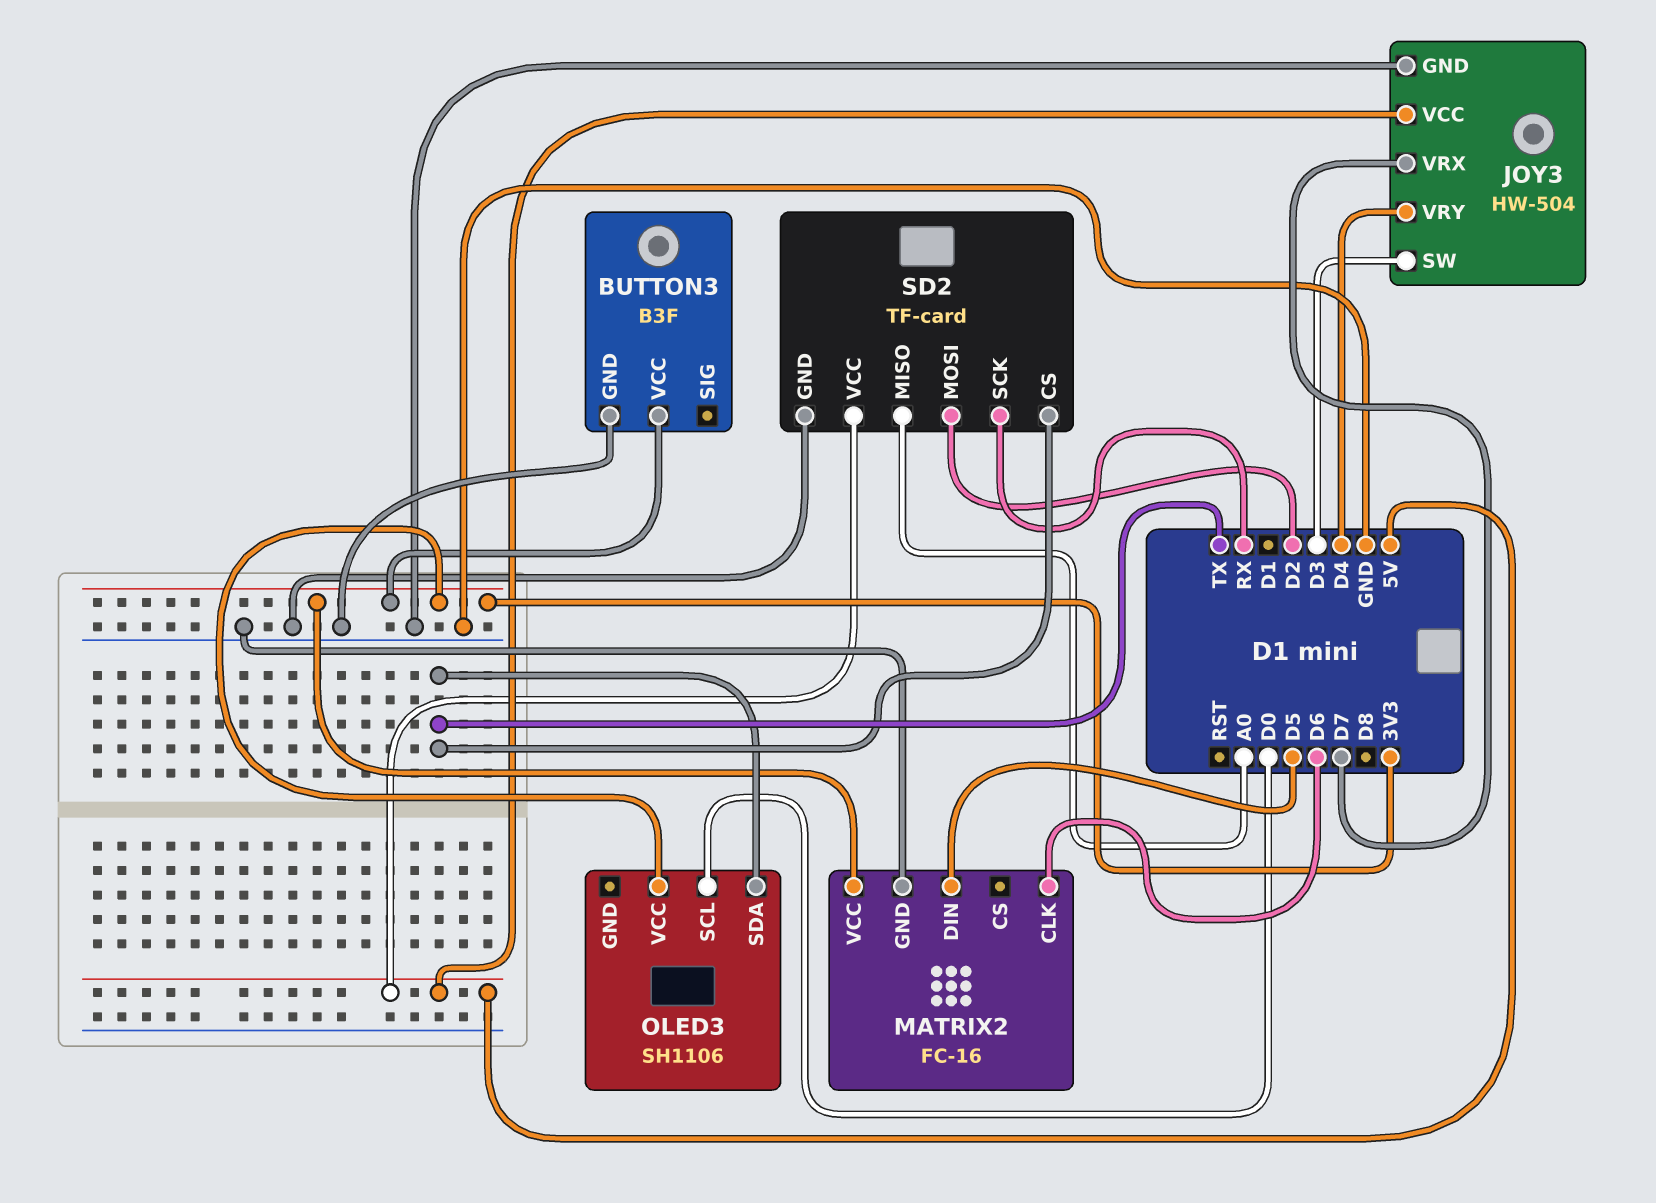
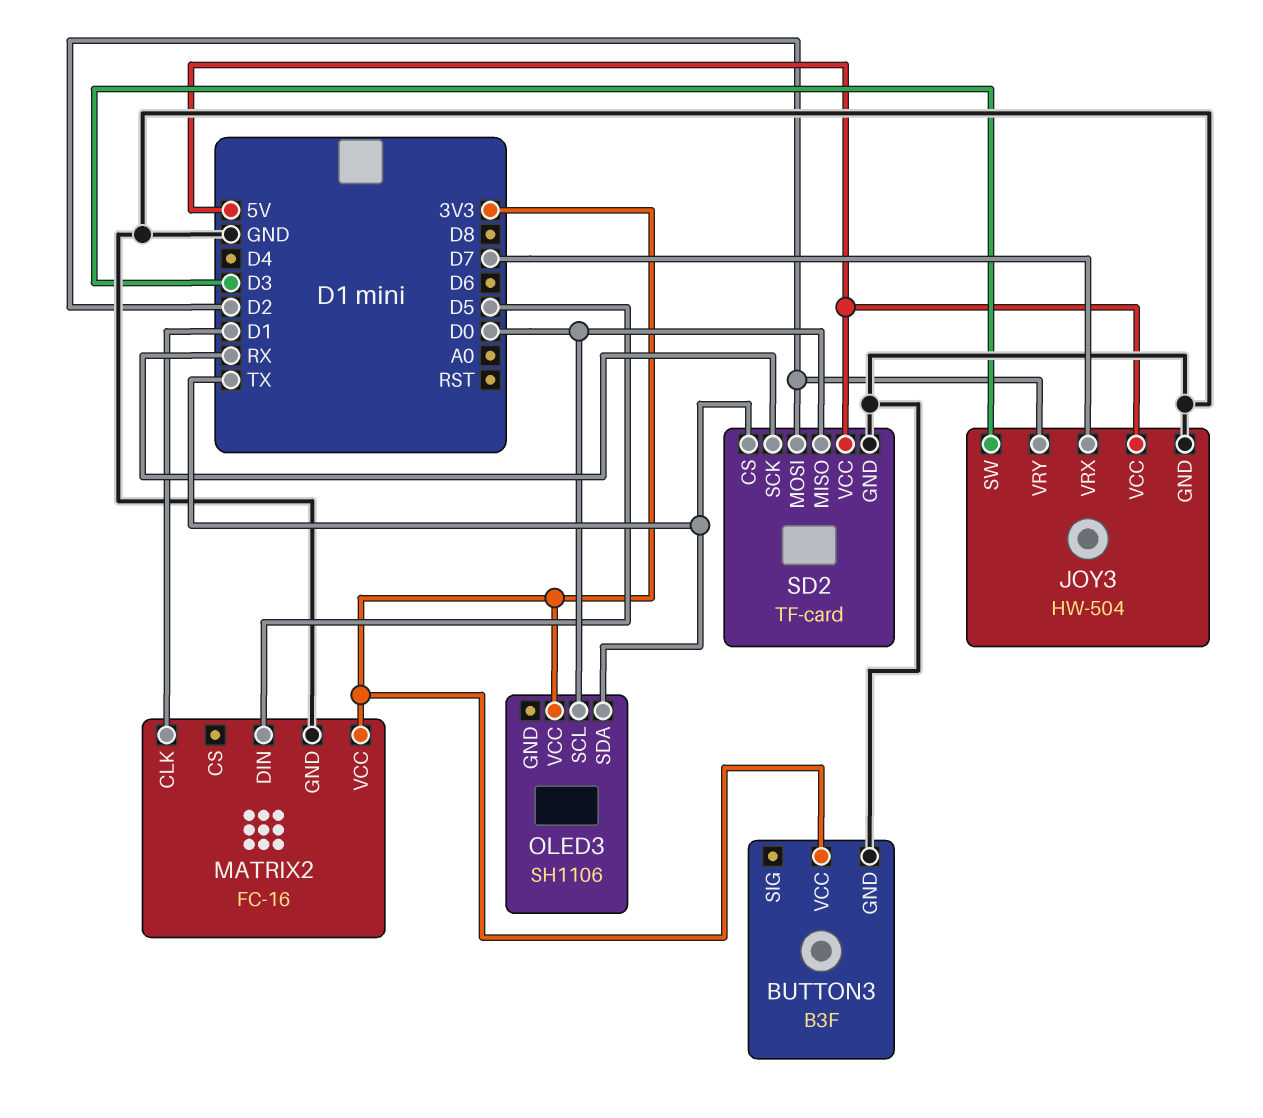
JOY3 pin VRY: D4 -> D2
MATRIX2 pin CLK: D6 -> D1
SD2 pin MISO: A0 -> D0

